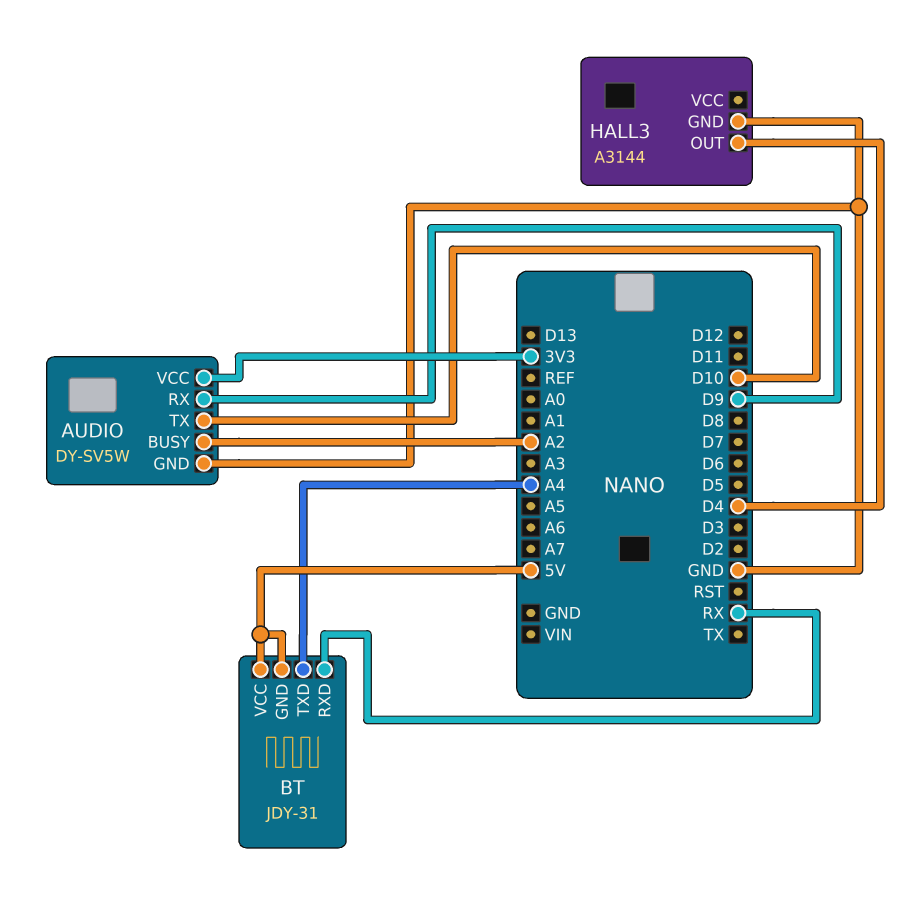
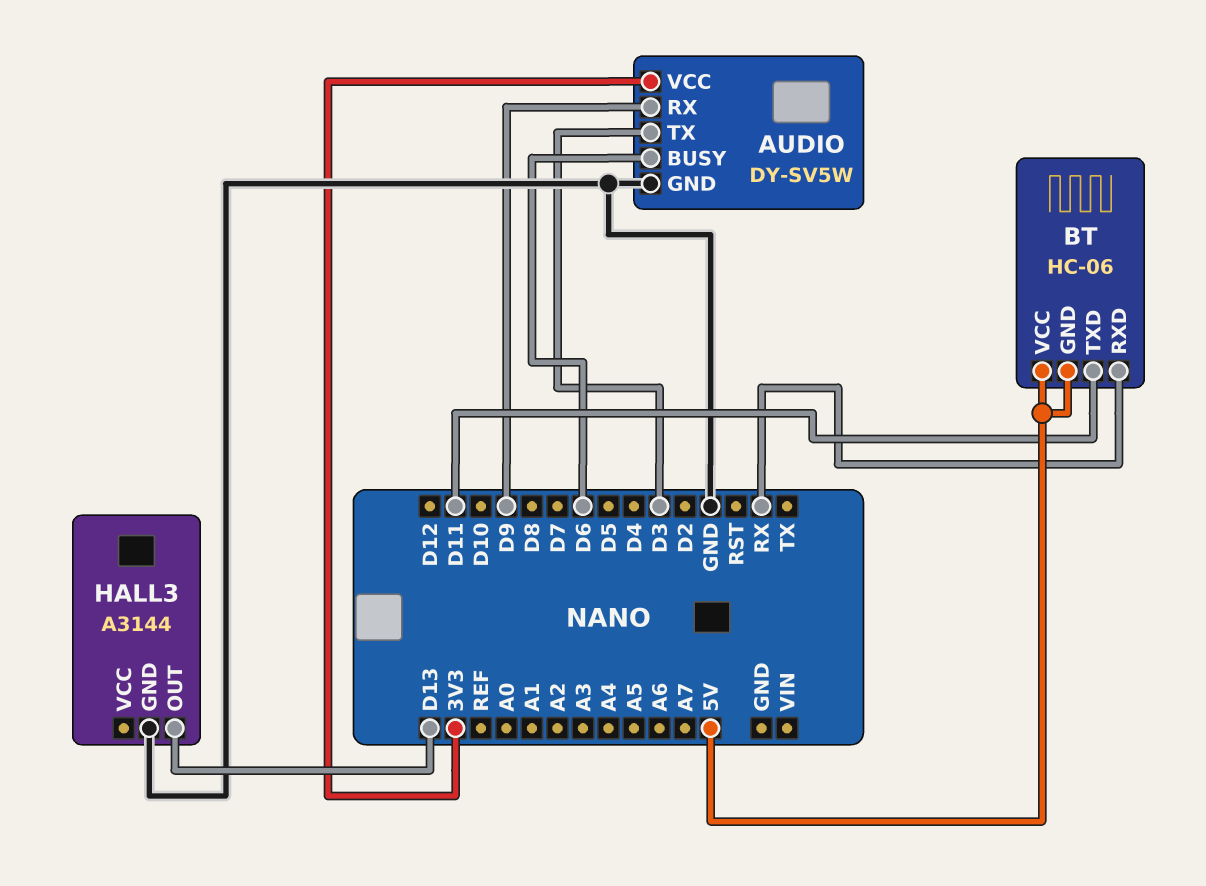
AUDIO pin BUSY: A2 -> D6
AUDIO pin TX: D10 -> D3
BT: JDY-31 -> HC-06
BT pin TXD: A4 -> D11
HALL3 pin OUT: D4 -> D13

